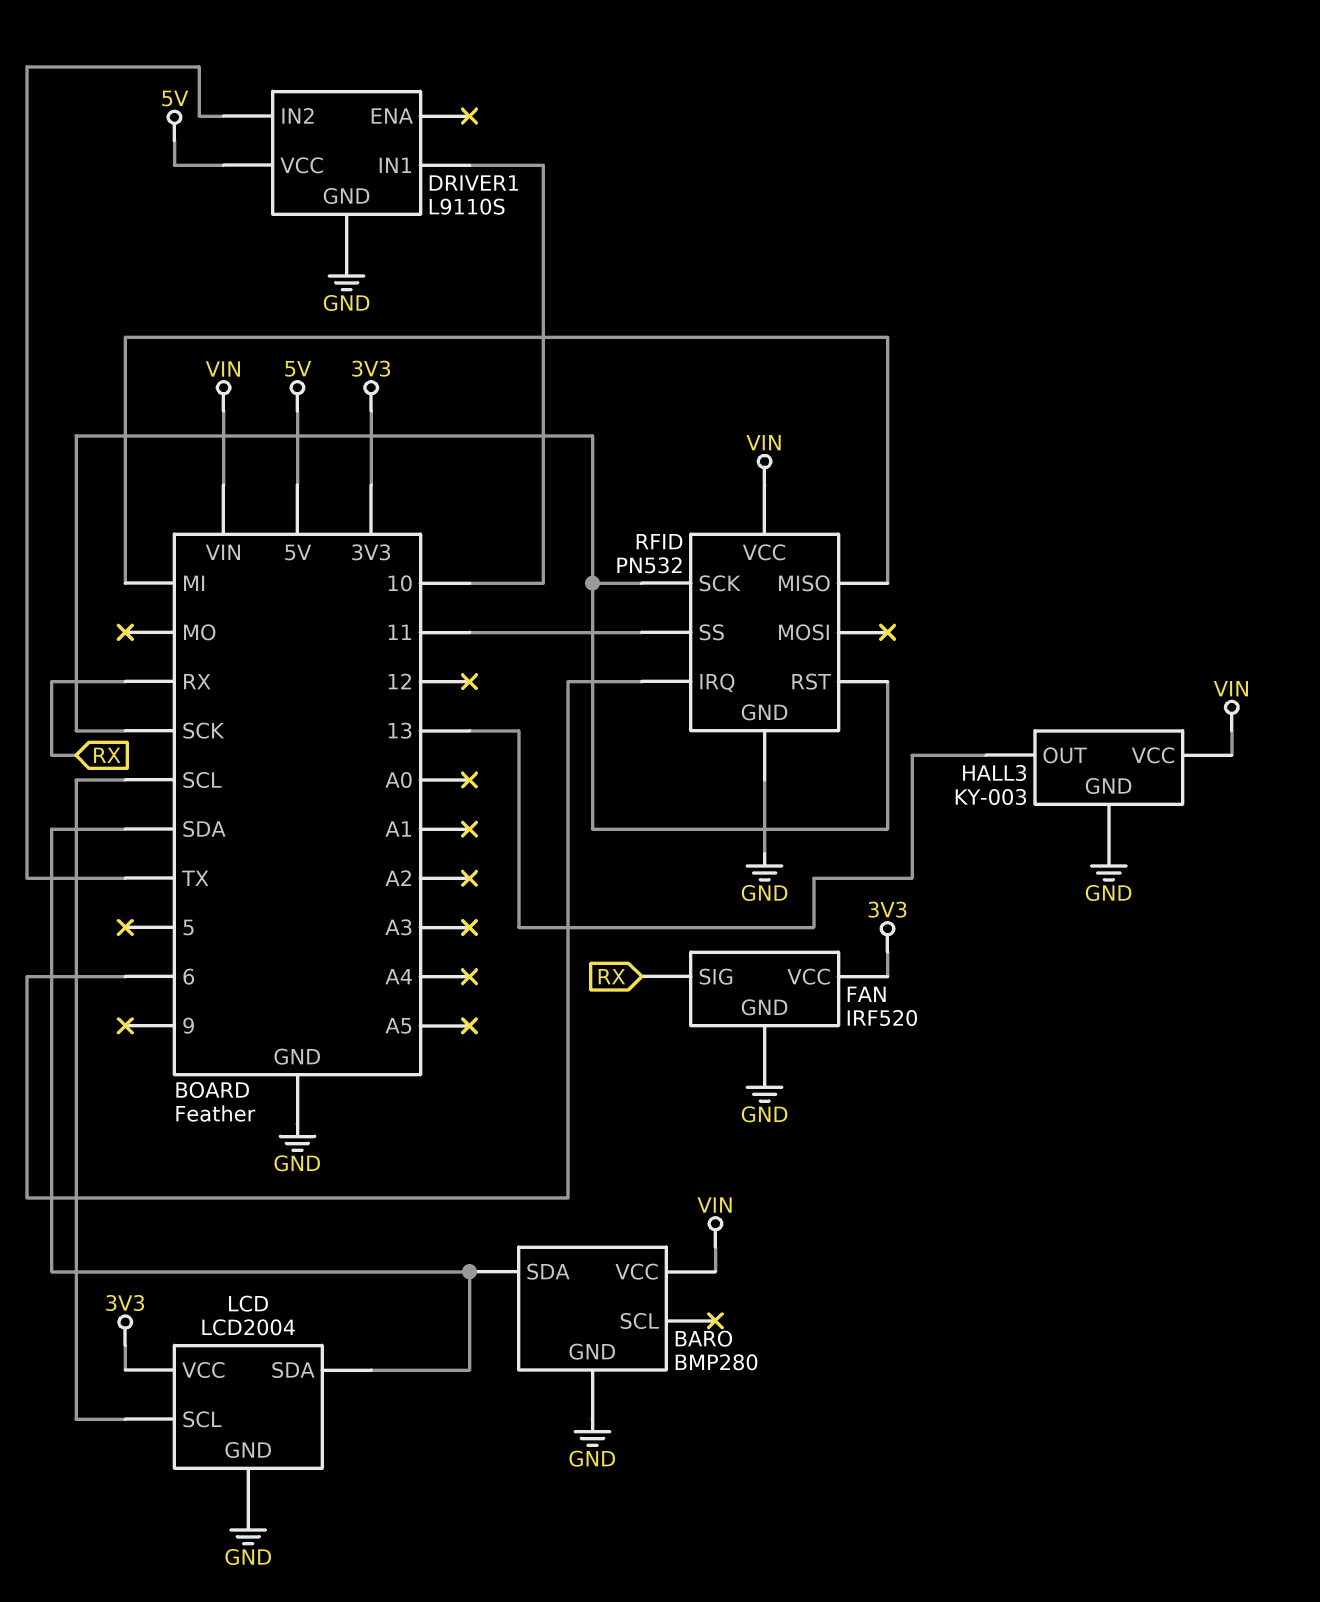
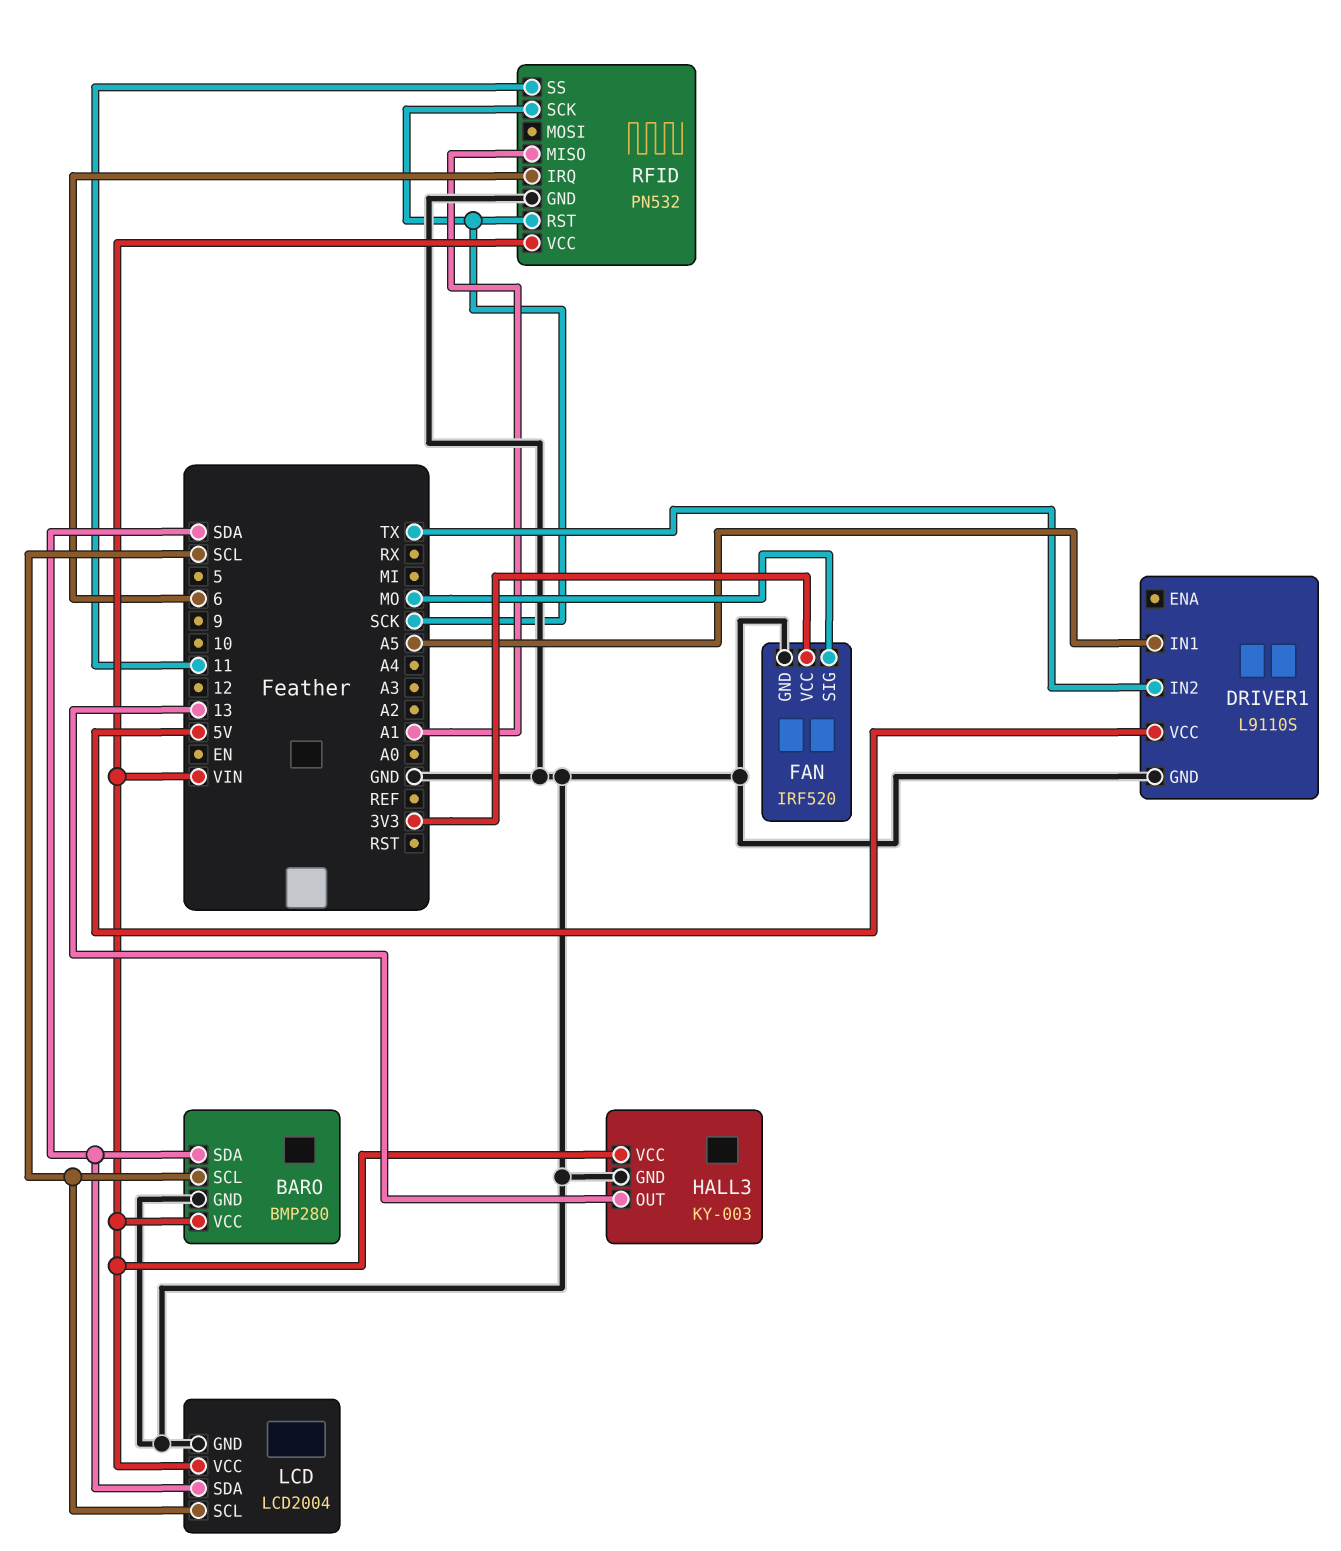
BARO pin SCL: none -> SCL
DRIVER1 pin IN1: 10 -> A5
FAN pin SIG: RX -> MO
LCD pin VCC: 3V3 -> VIN
RFID pin MISO: MI -> A1

